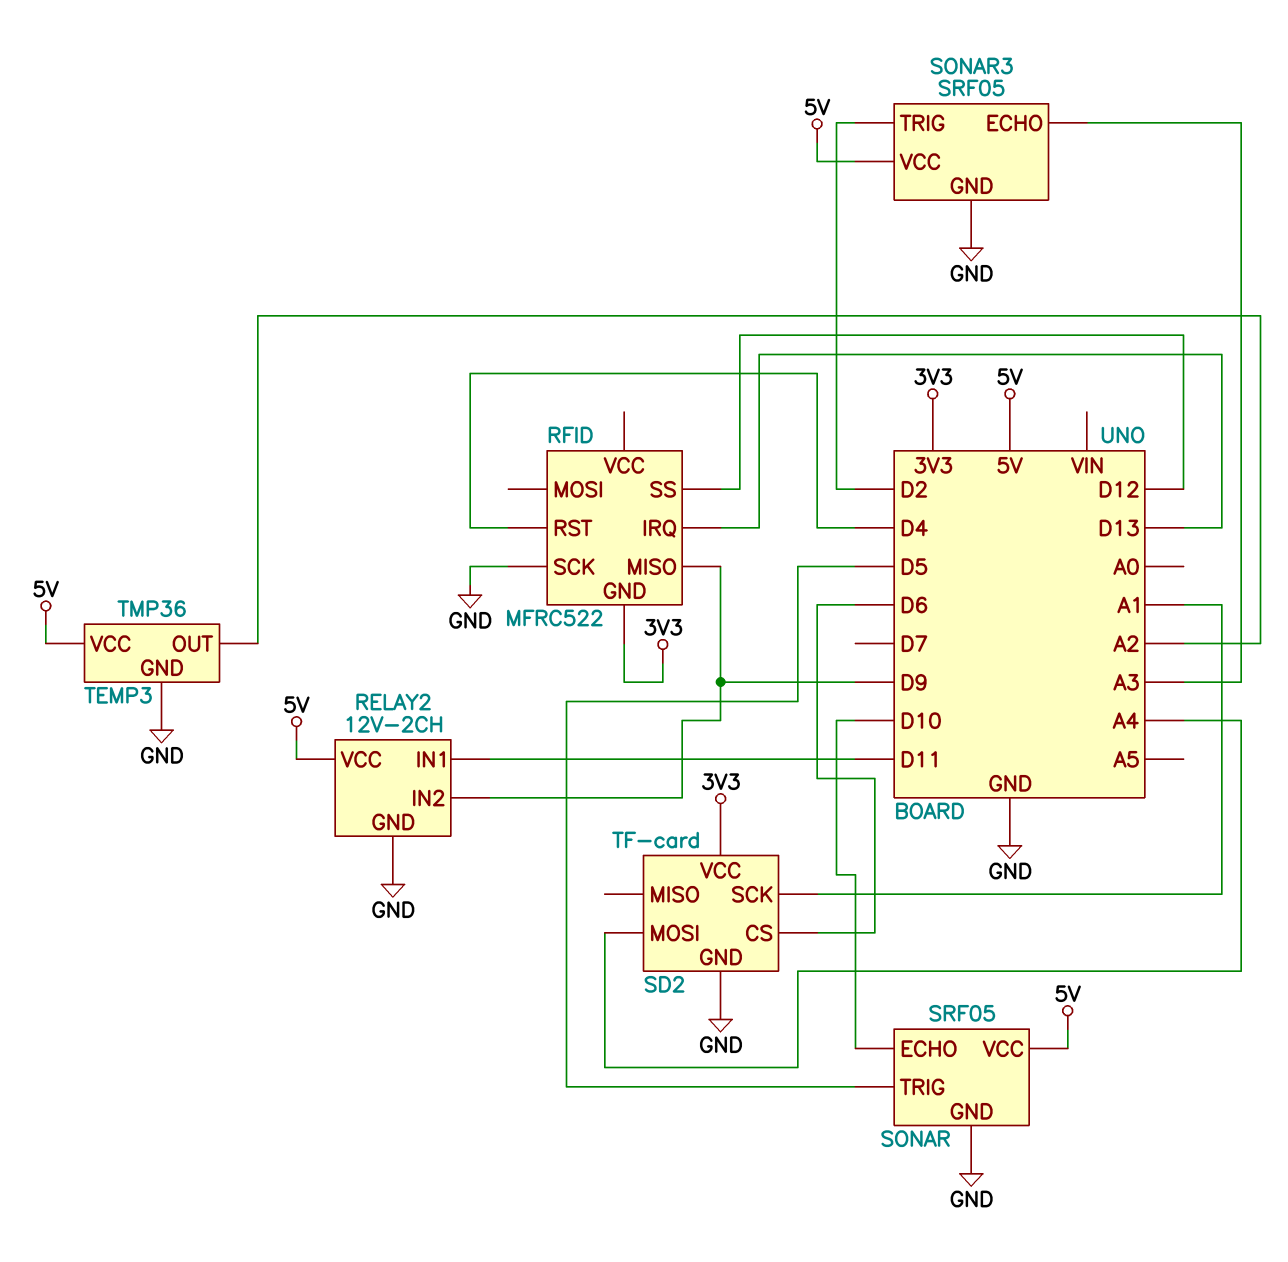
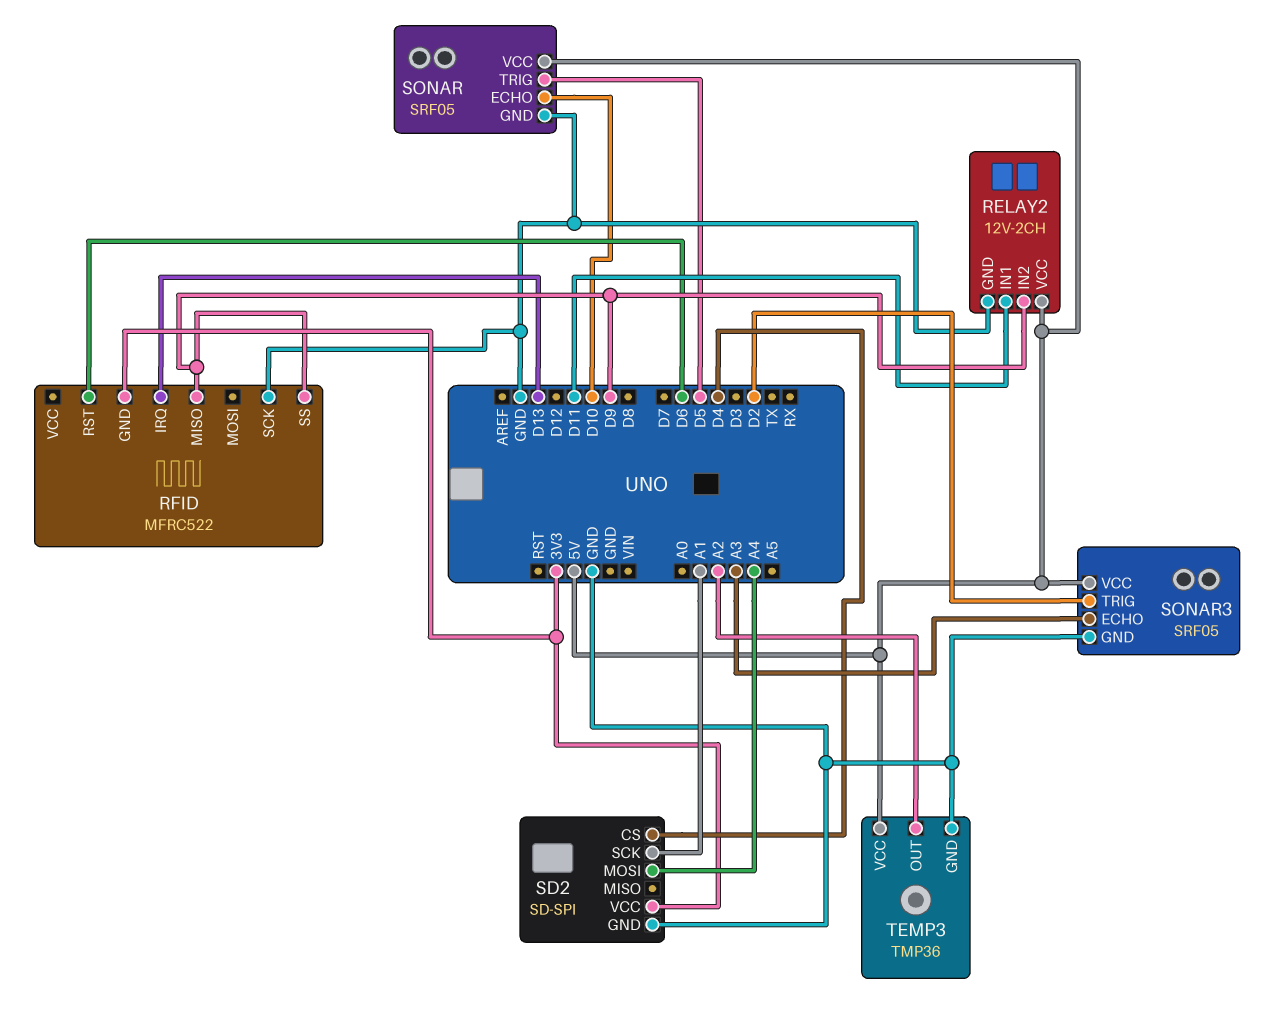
RFID pin RST: D4 -> D6
RFID pin SS: D12 -> D9
SD2: TF-card -> SD-SPI
SD2 pin CS: D6 -> D4

